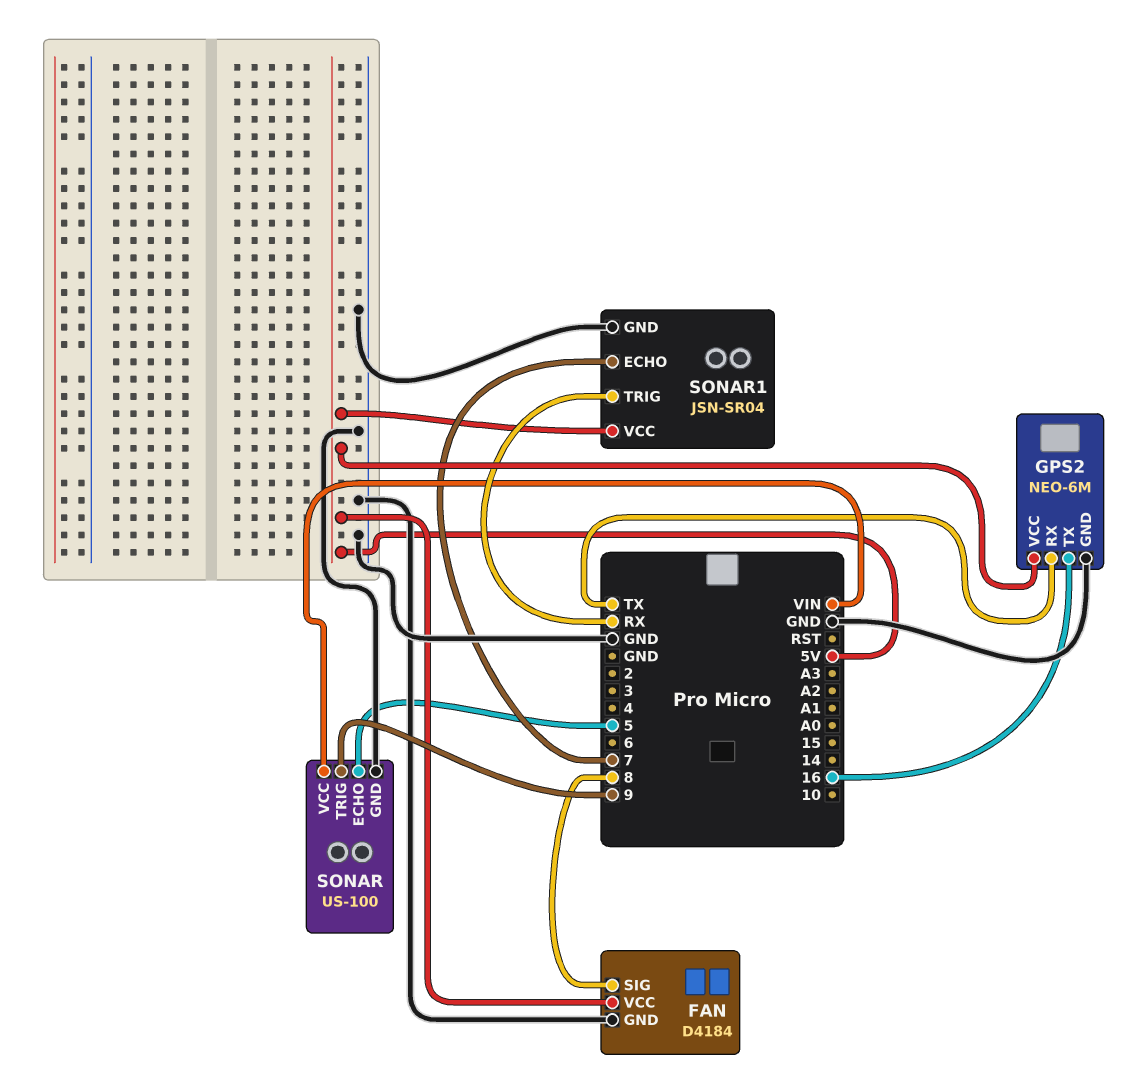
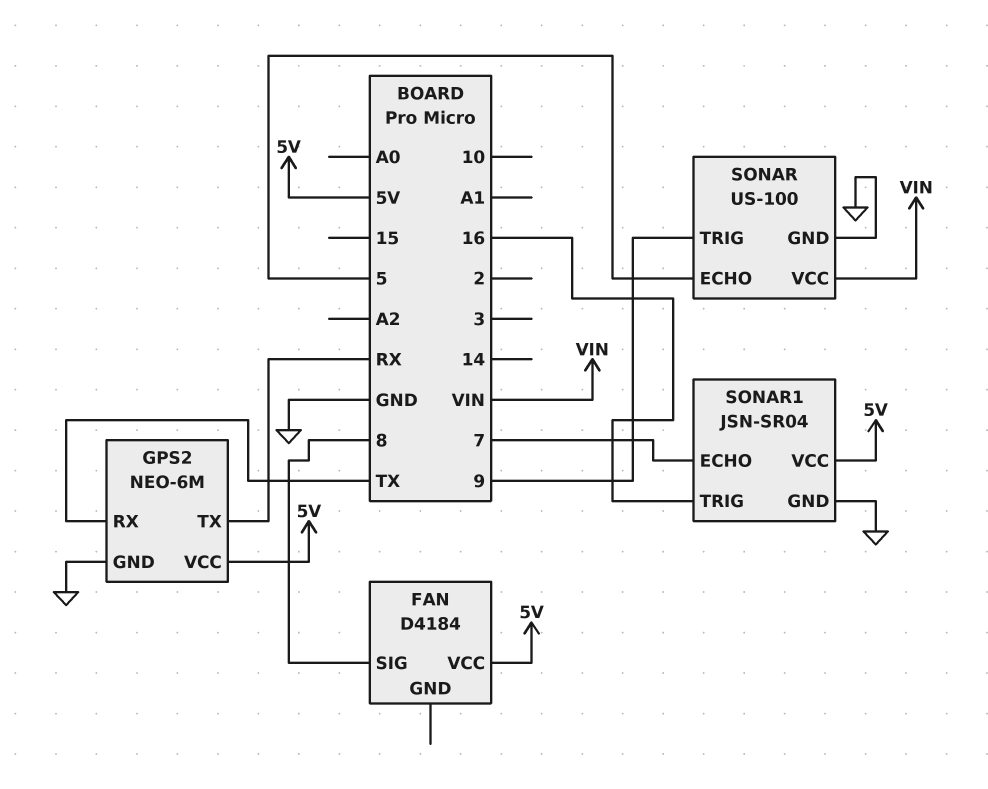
FAN pin GND: GND -> none
GPS2 pin TX: 16 -> RX
SONAR1 pin TRIG: RX -> 16

